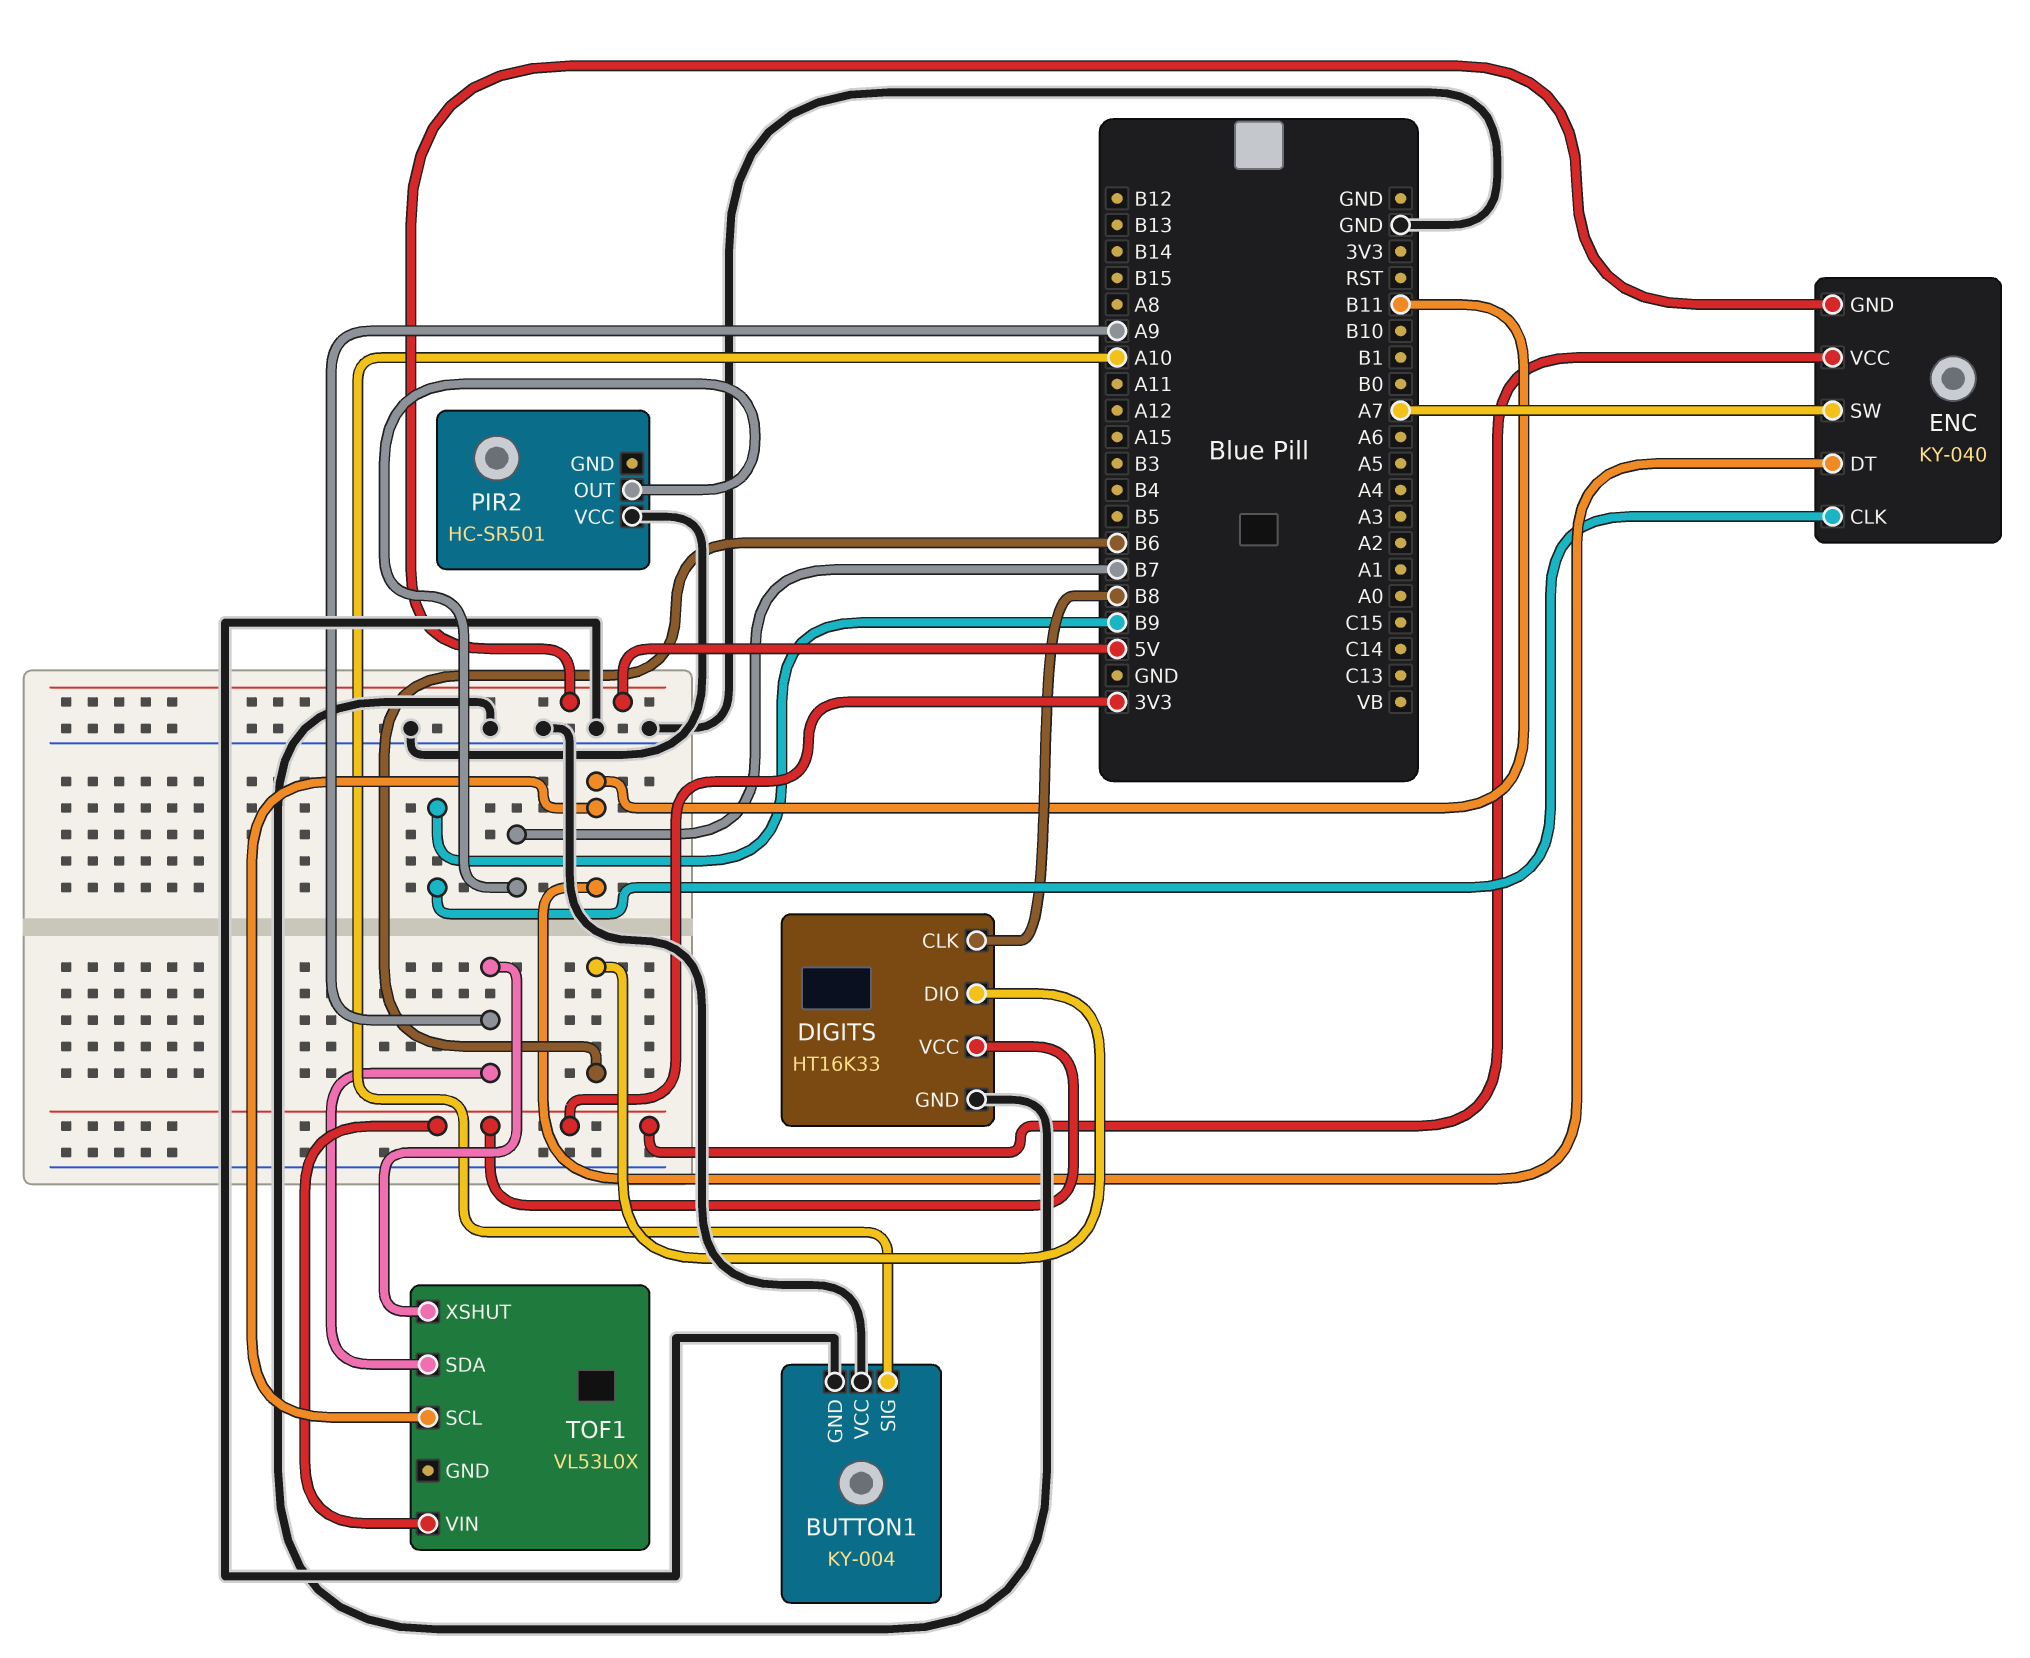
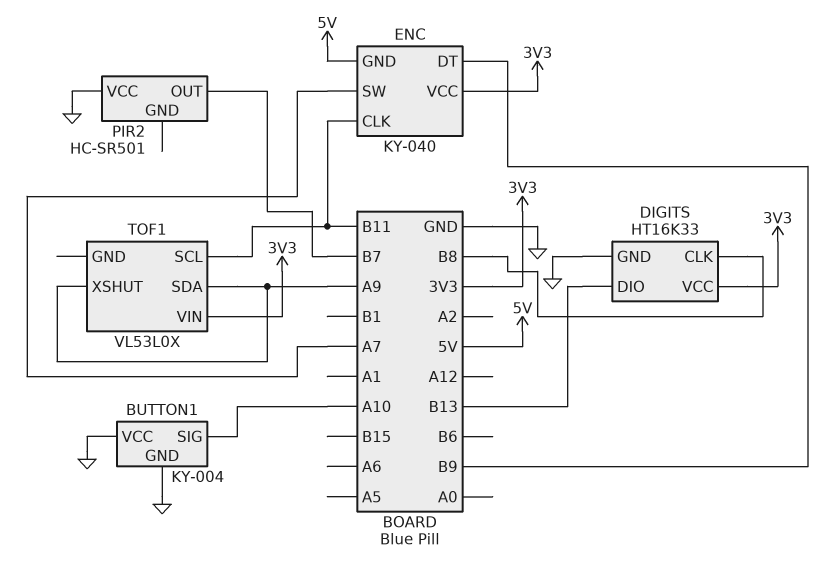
DIGITS pin DIO: B6 -> B13
ENC pin CLK: B9 -> B11
ENC pin DT: B11 -> B9

